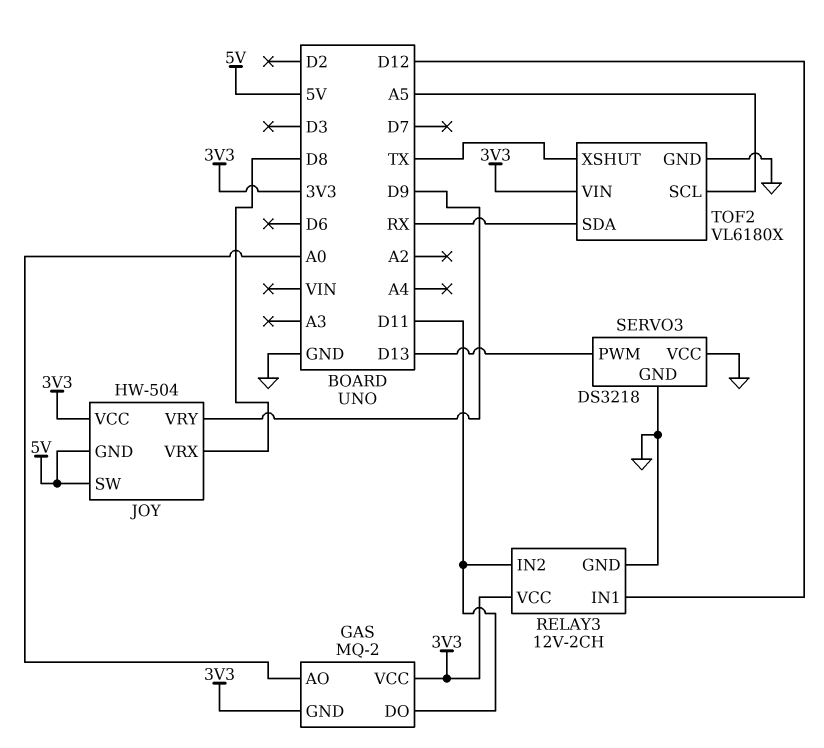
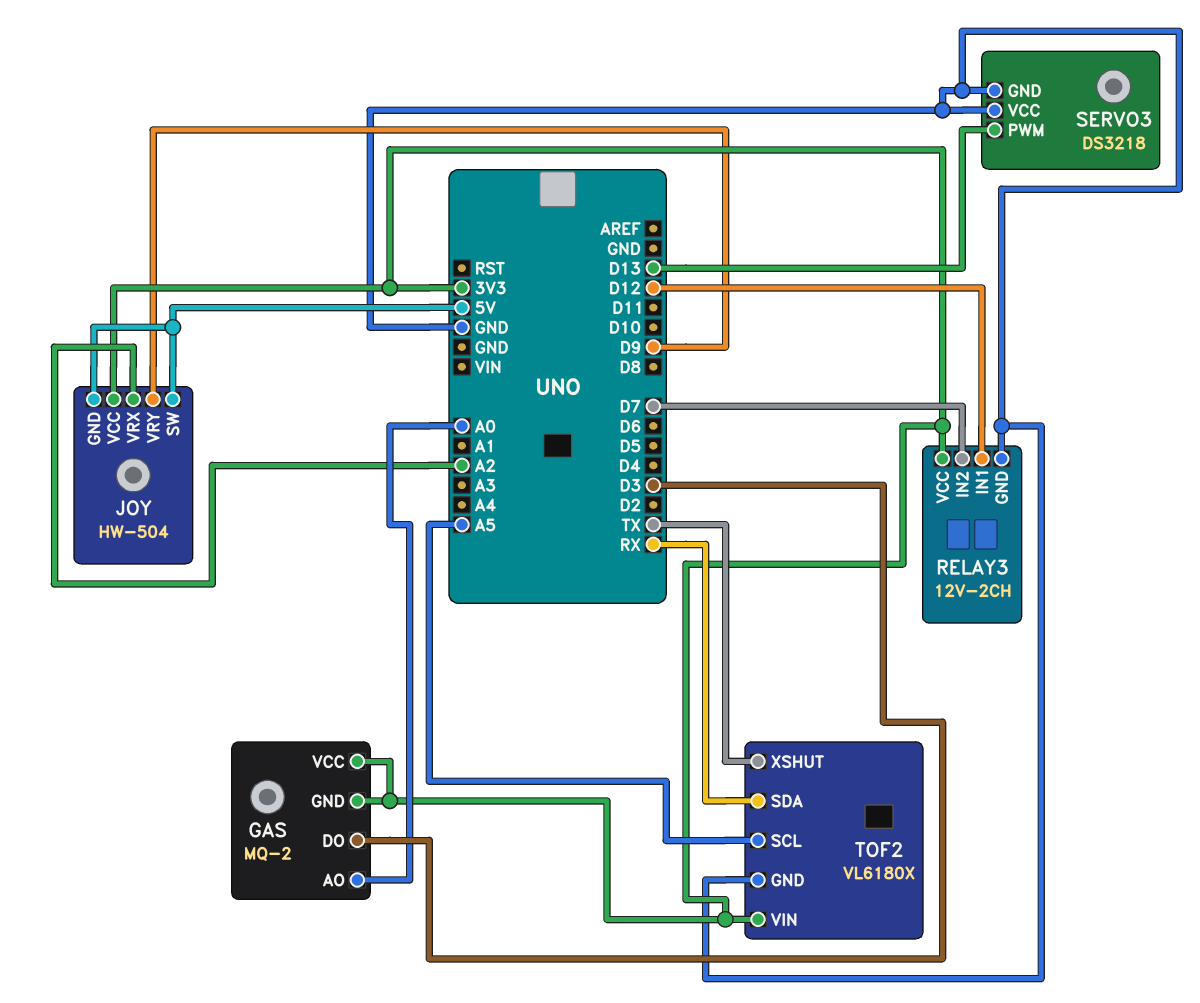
GAS pin DO: D11 -> D3
JOY pin VRX: D8 -> A2
RELAY3 pin IN2: D11 -> D7

